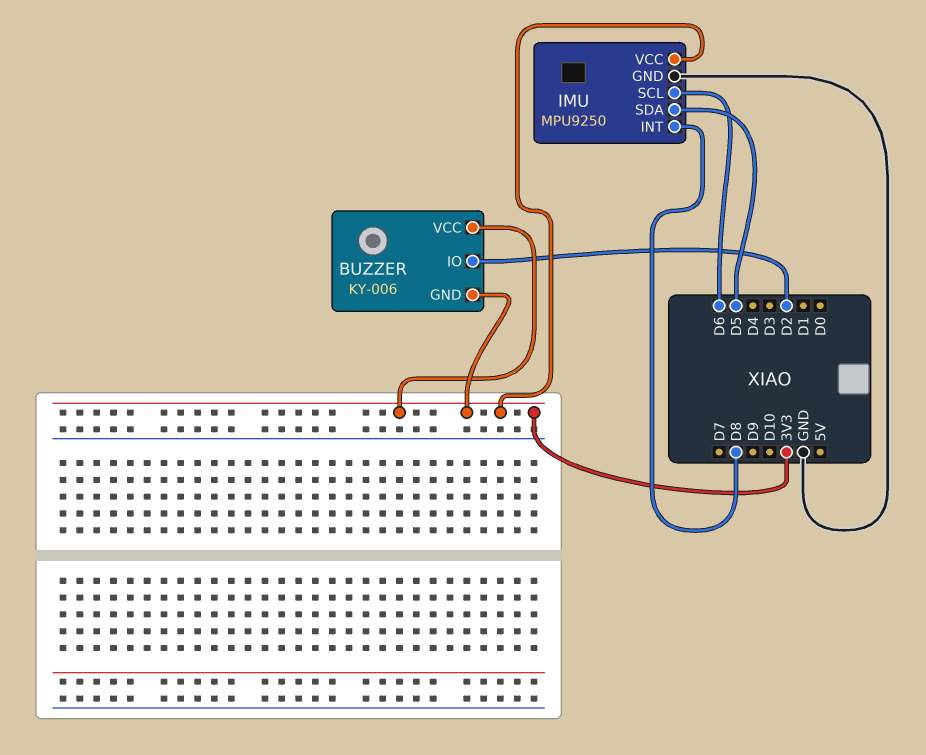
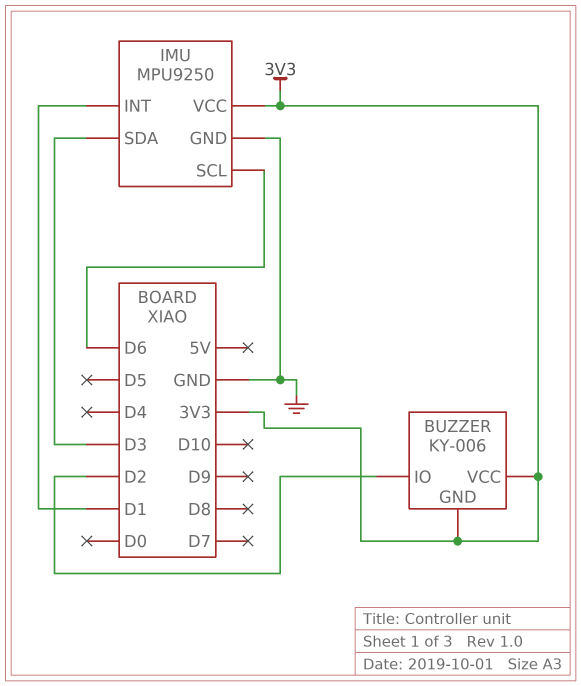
IMU pin INT: D8 -> D1
IMU pin SDA: D5 -> D3

